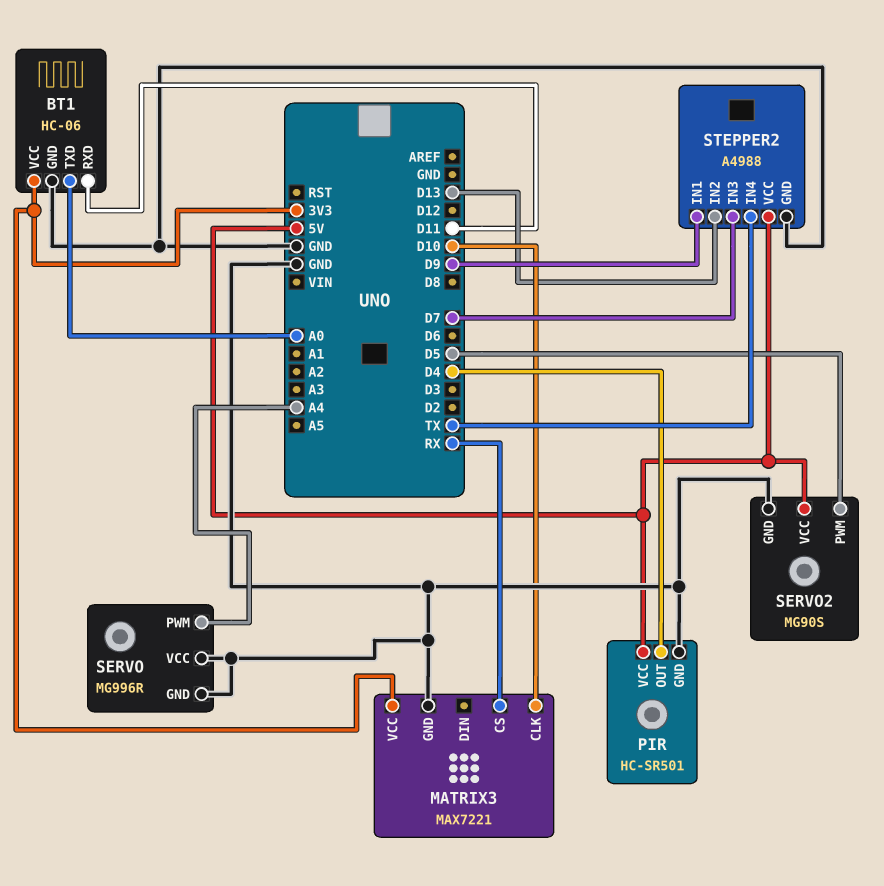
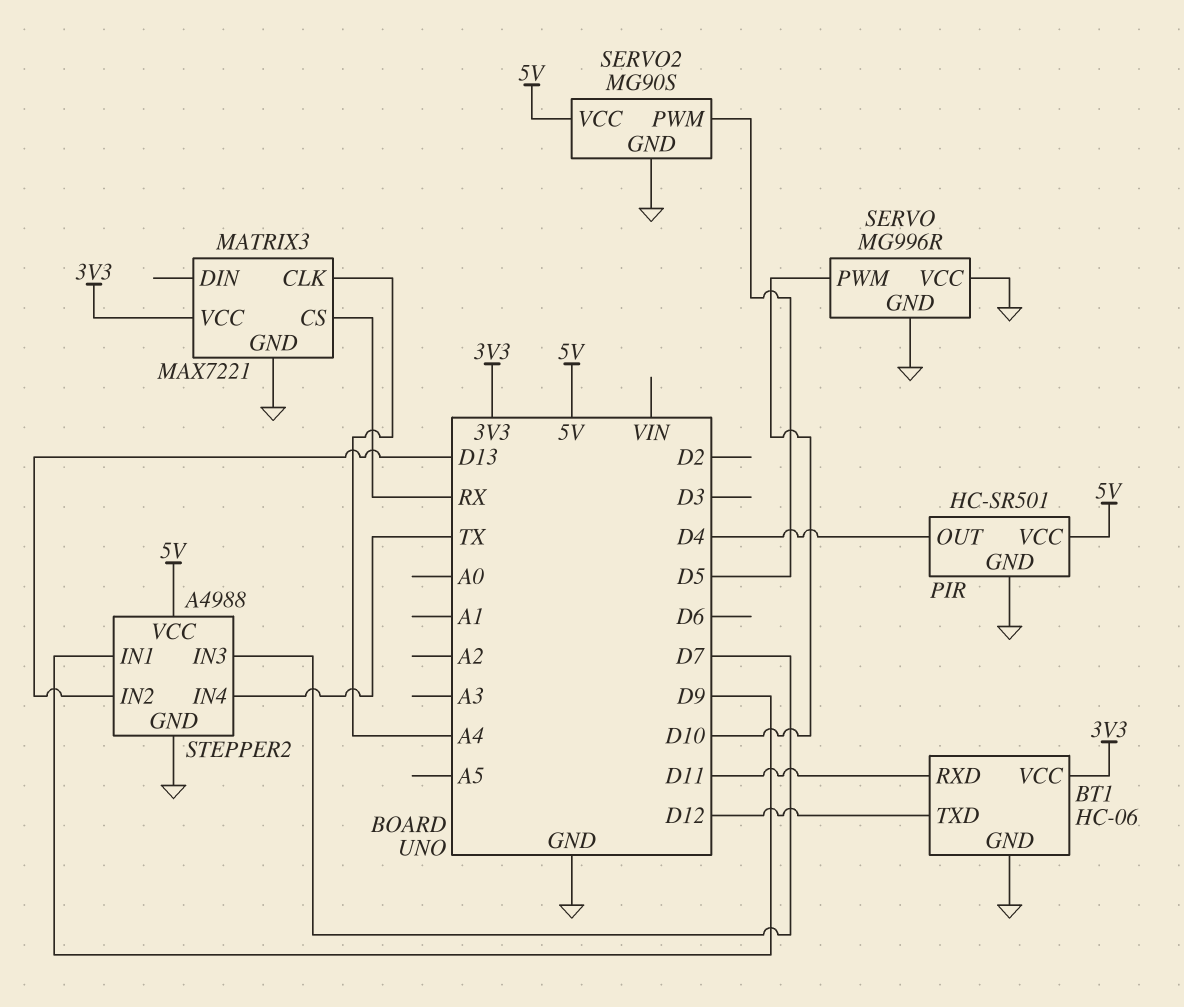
BT1 pin TXD: A0 -> D12
MATRIX3 pin CLK: D10 -> A4
SERVO pin PWM: A4 -> D10

